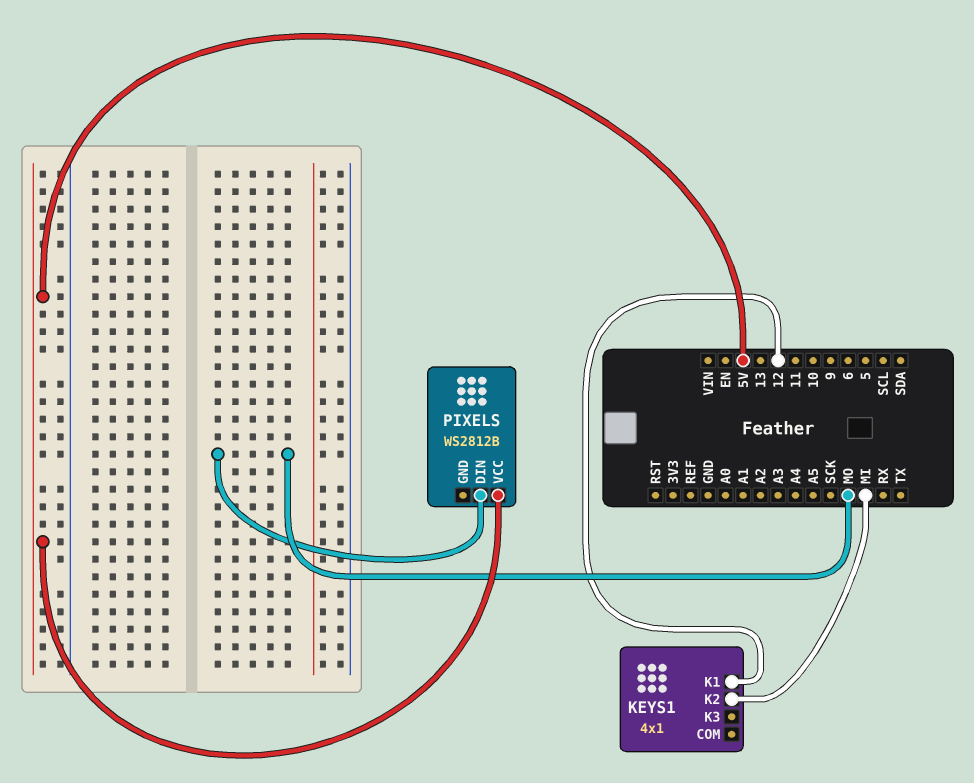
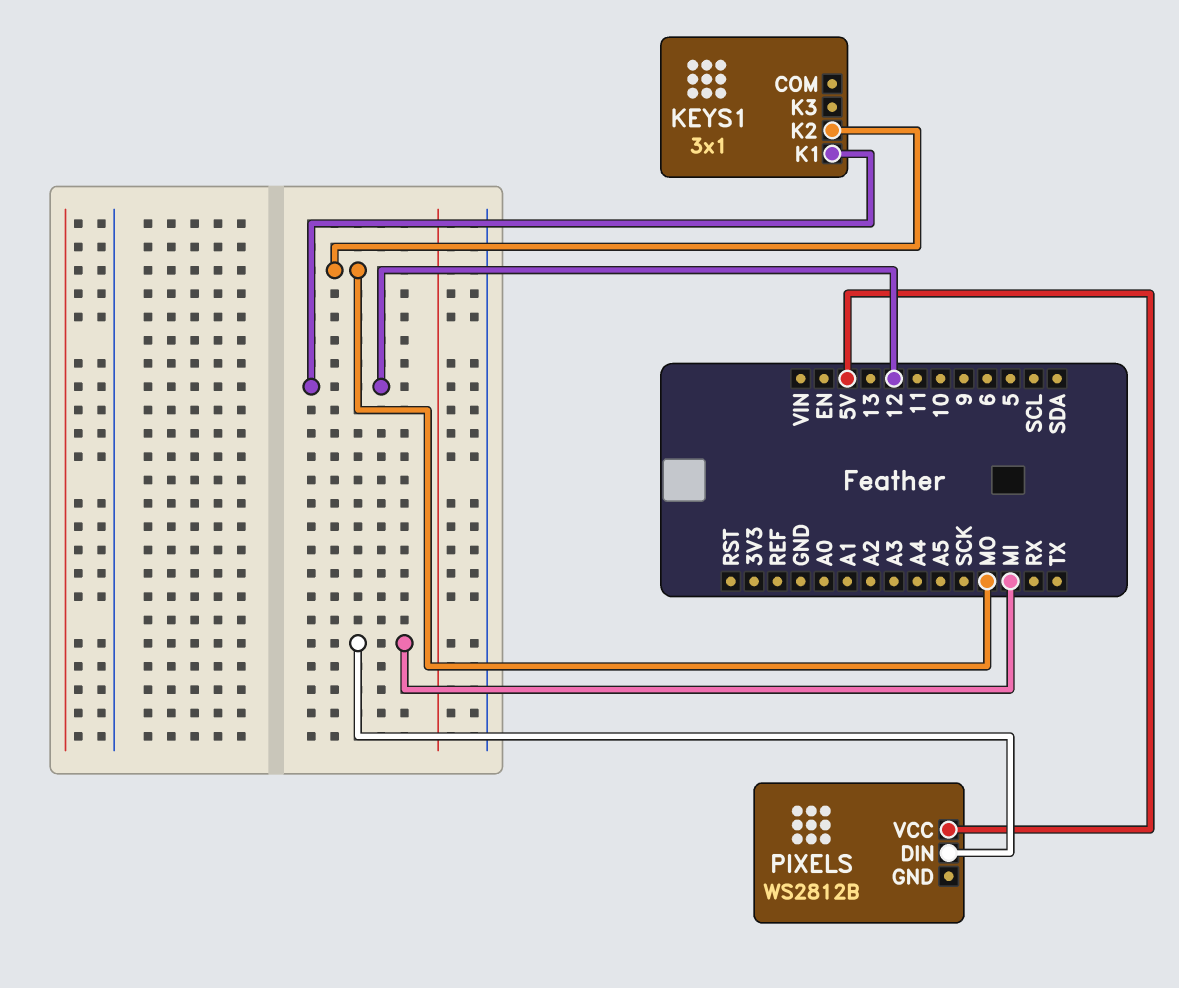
KEYS1: 4x1 -> 3x1
KEYS1 pin K2: MI -> MO
PIXELS pin DIN: MO -> MI

